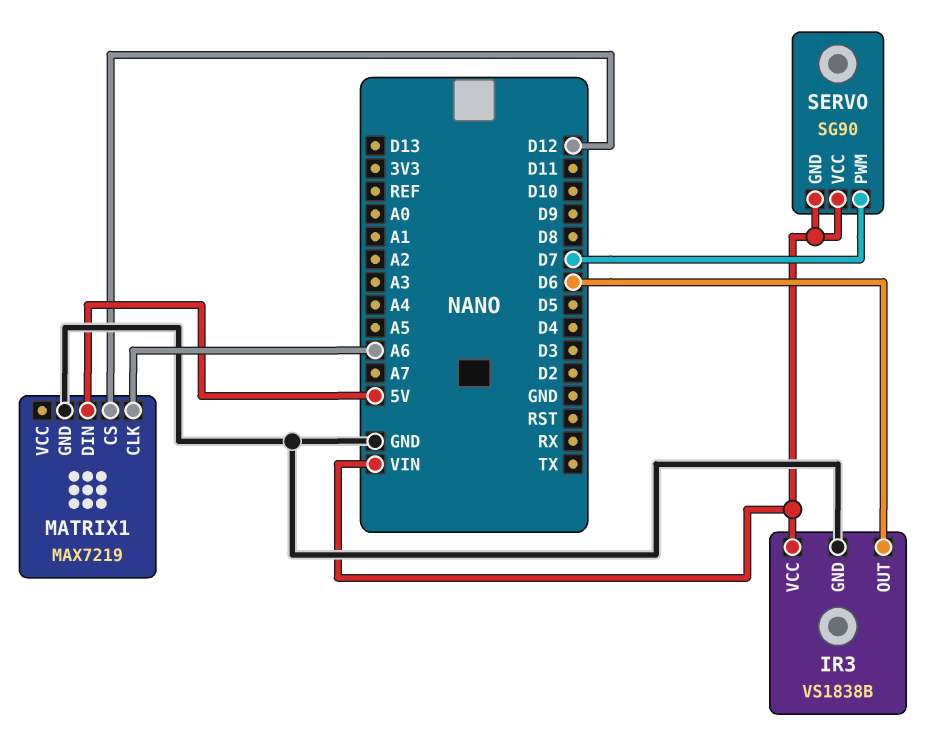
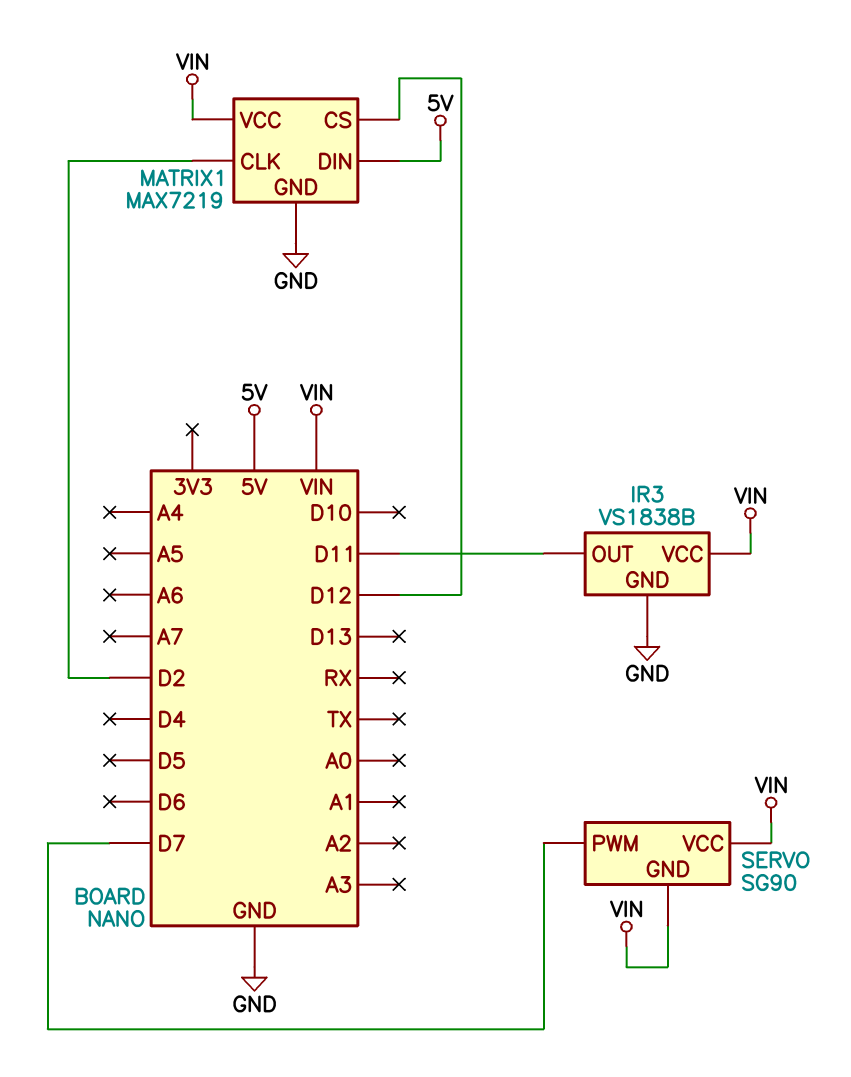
IR3 pin OUT: D6 -> D11
MATRIX1 pin CLK: A6 -> D2
MATRIX1 pin VCC: none -> VIN

